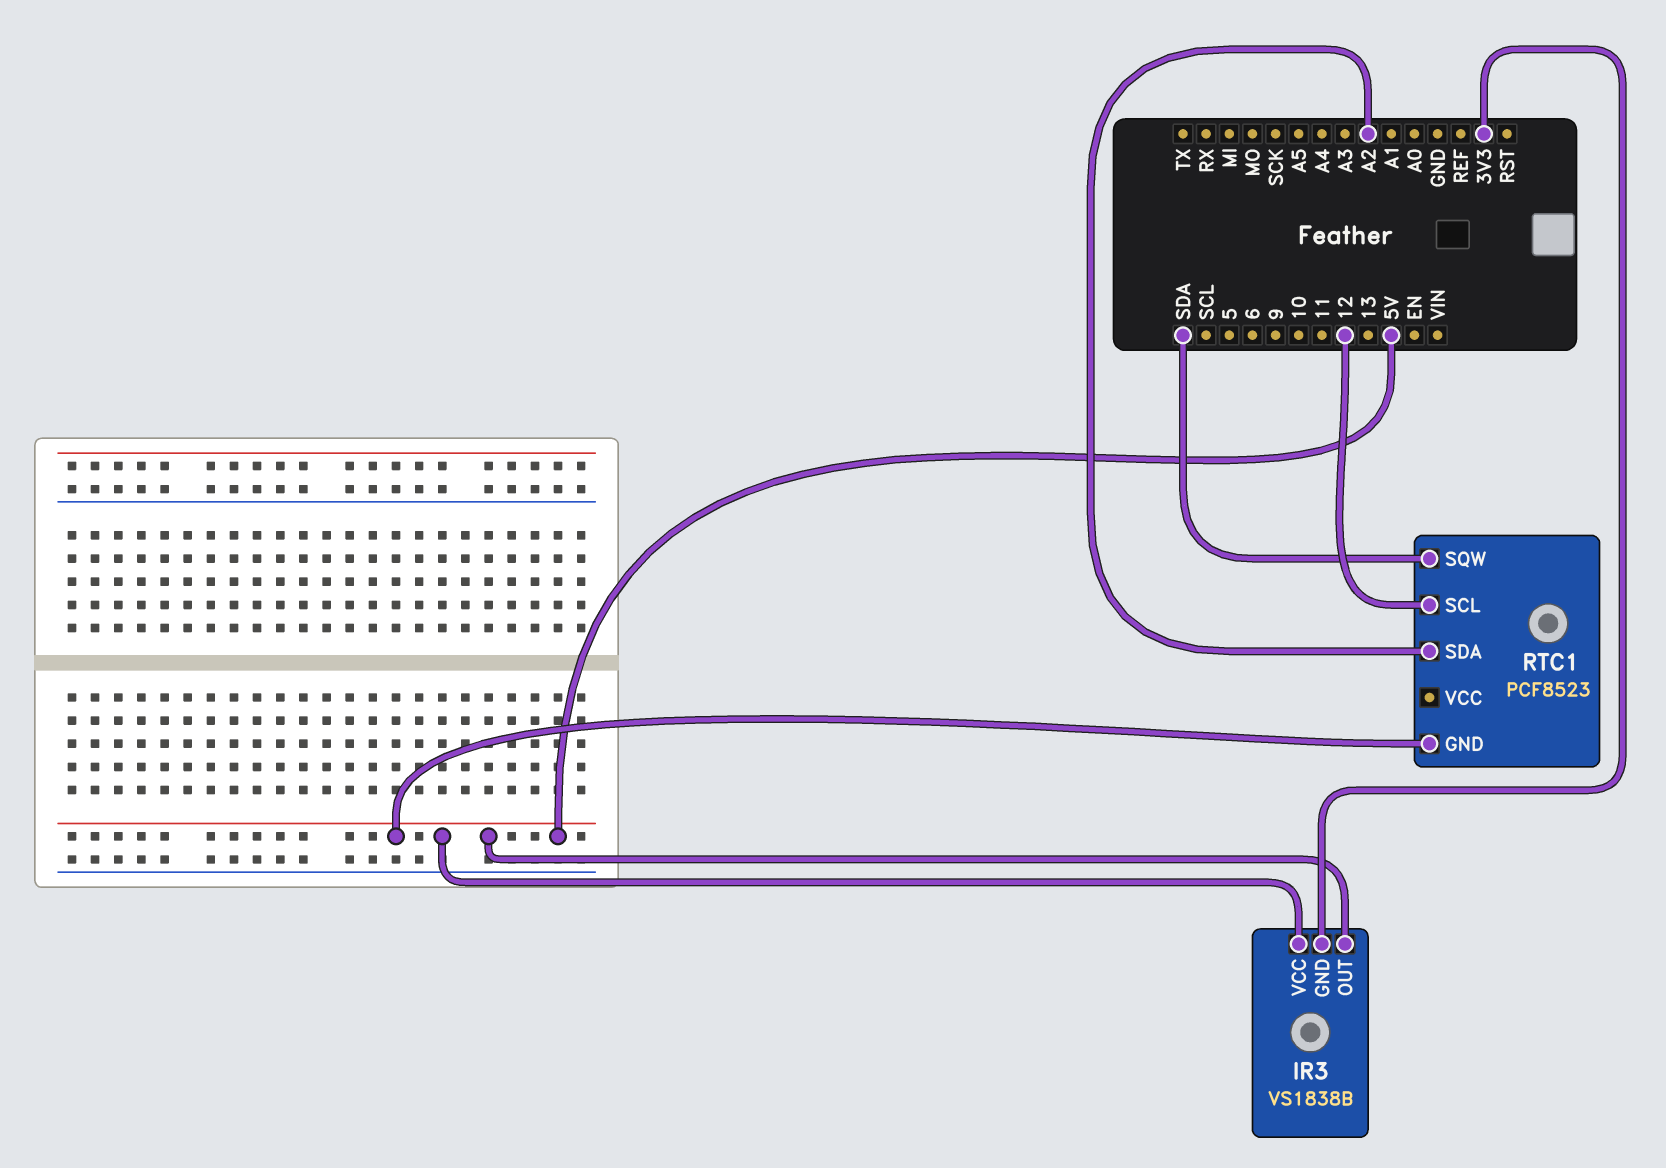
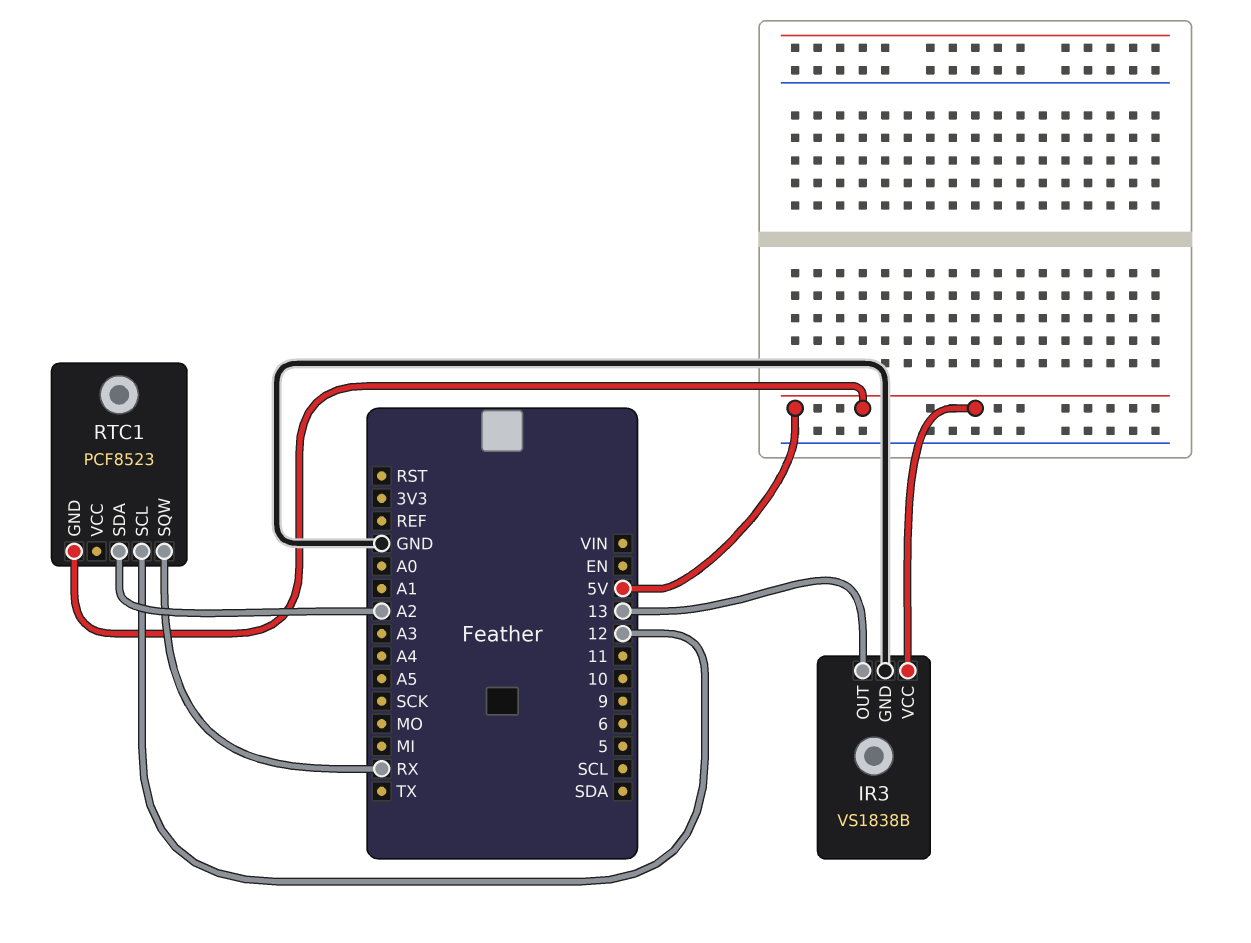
IR3 pin GND: 3V3 -> GND
IR3 pin OUT: 5V -> 13
RTC1 pin SQW: SDA -> RX

